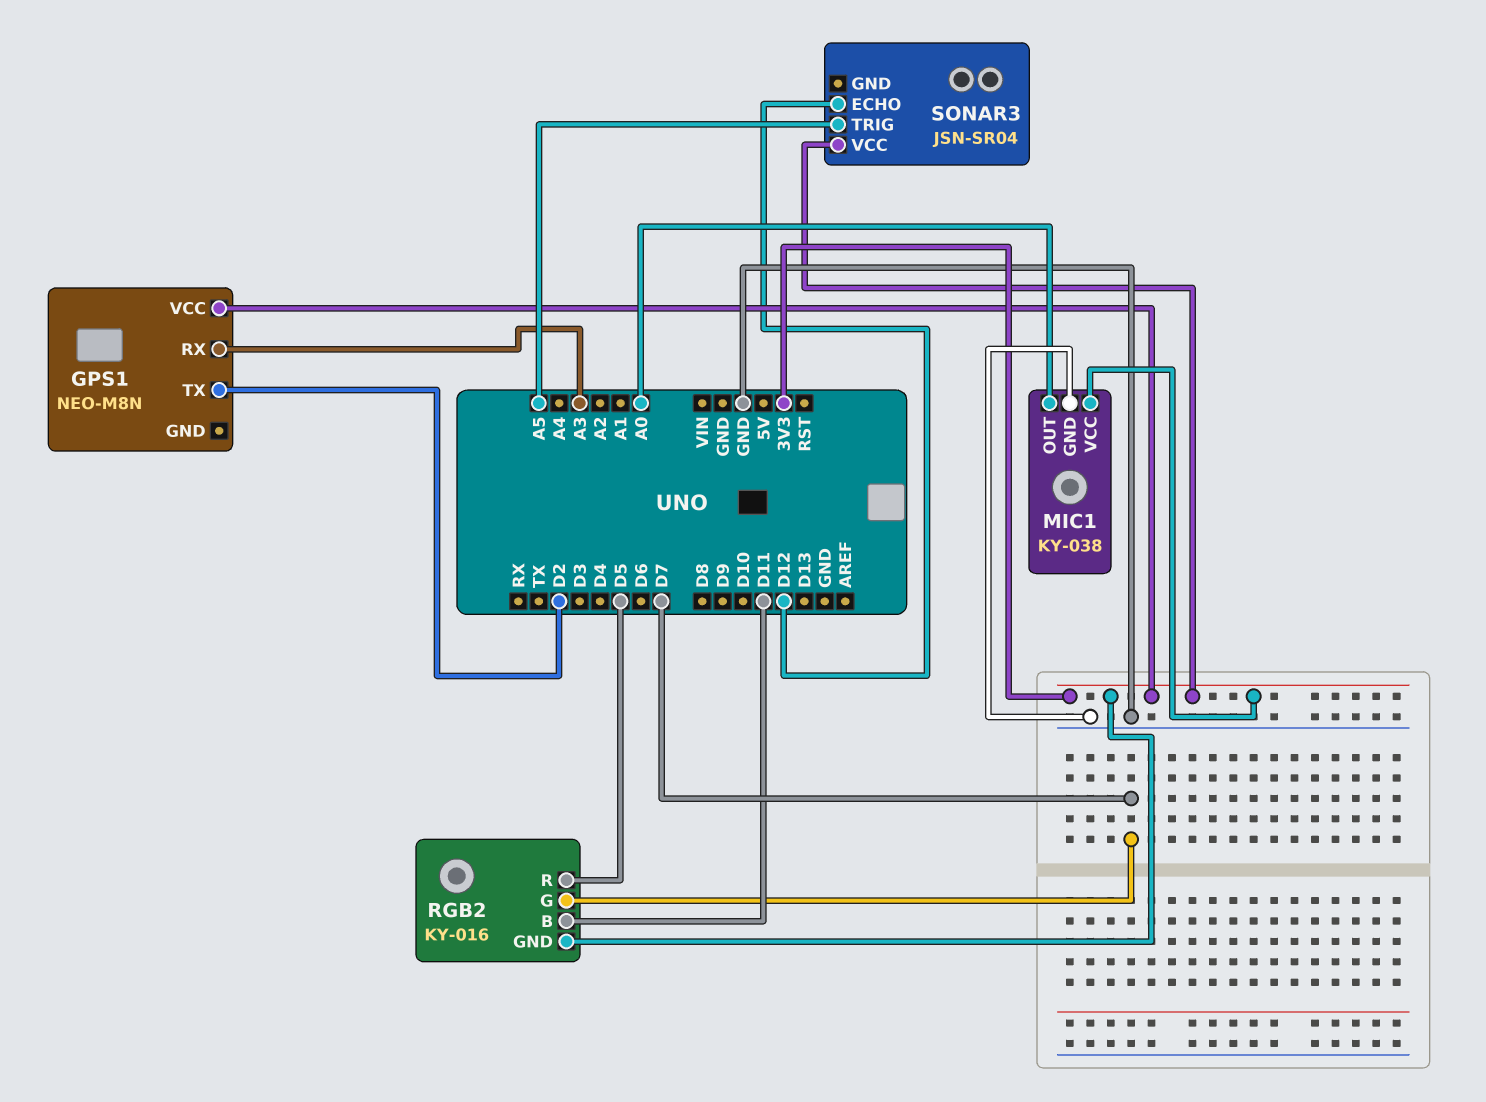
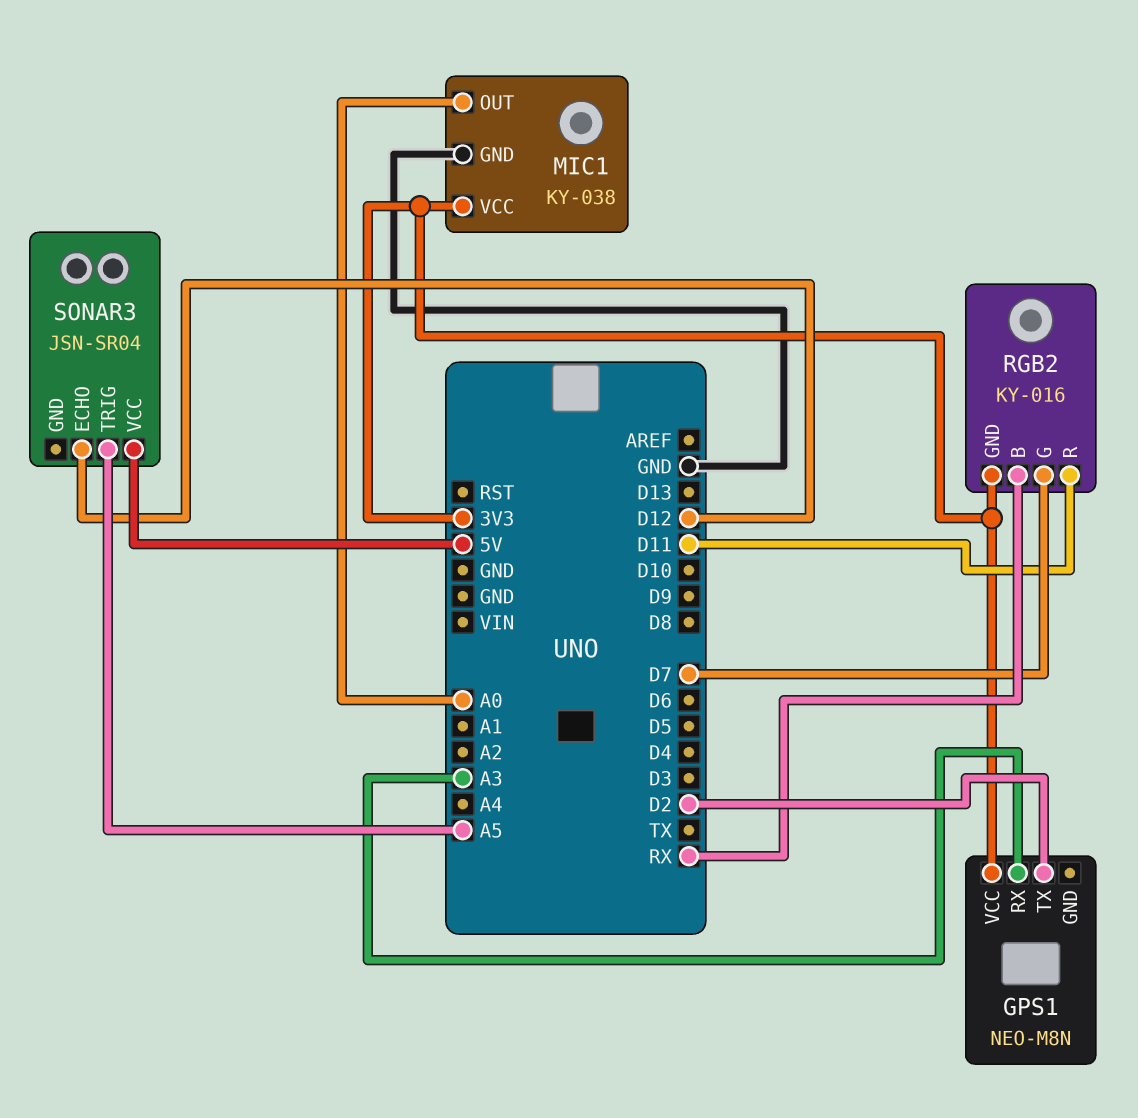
RGB2 pin B: D11 -> RX
RGB2 pin R: D5 -> D11
SONAR3 pin VCC: 3V3 -> 5V

